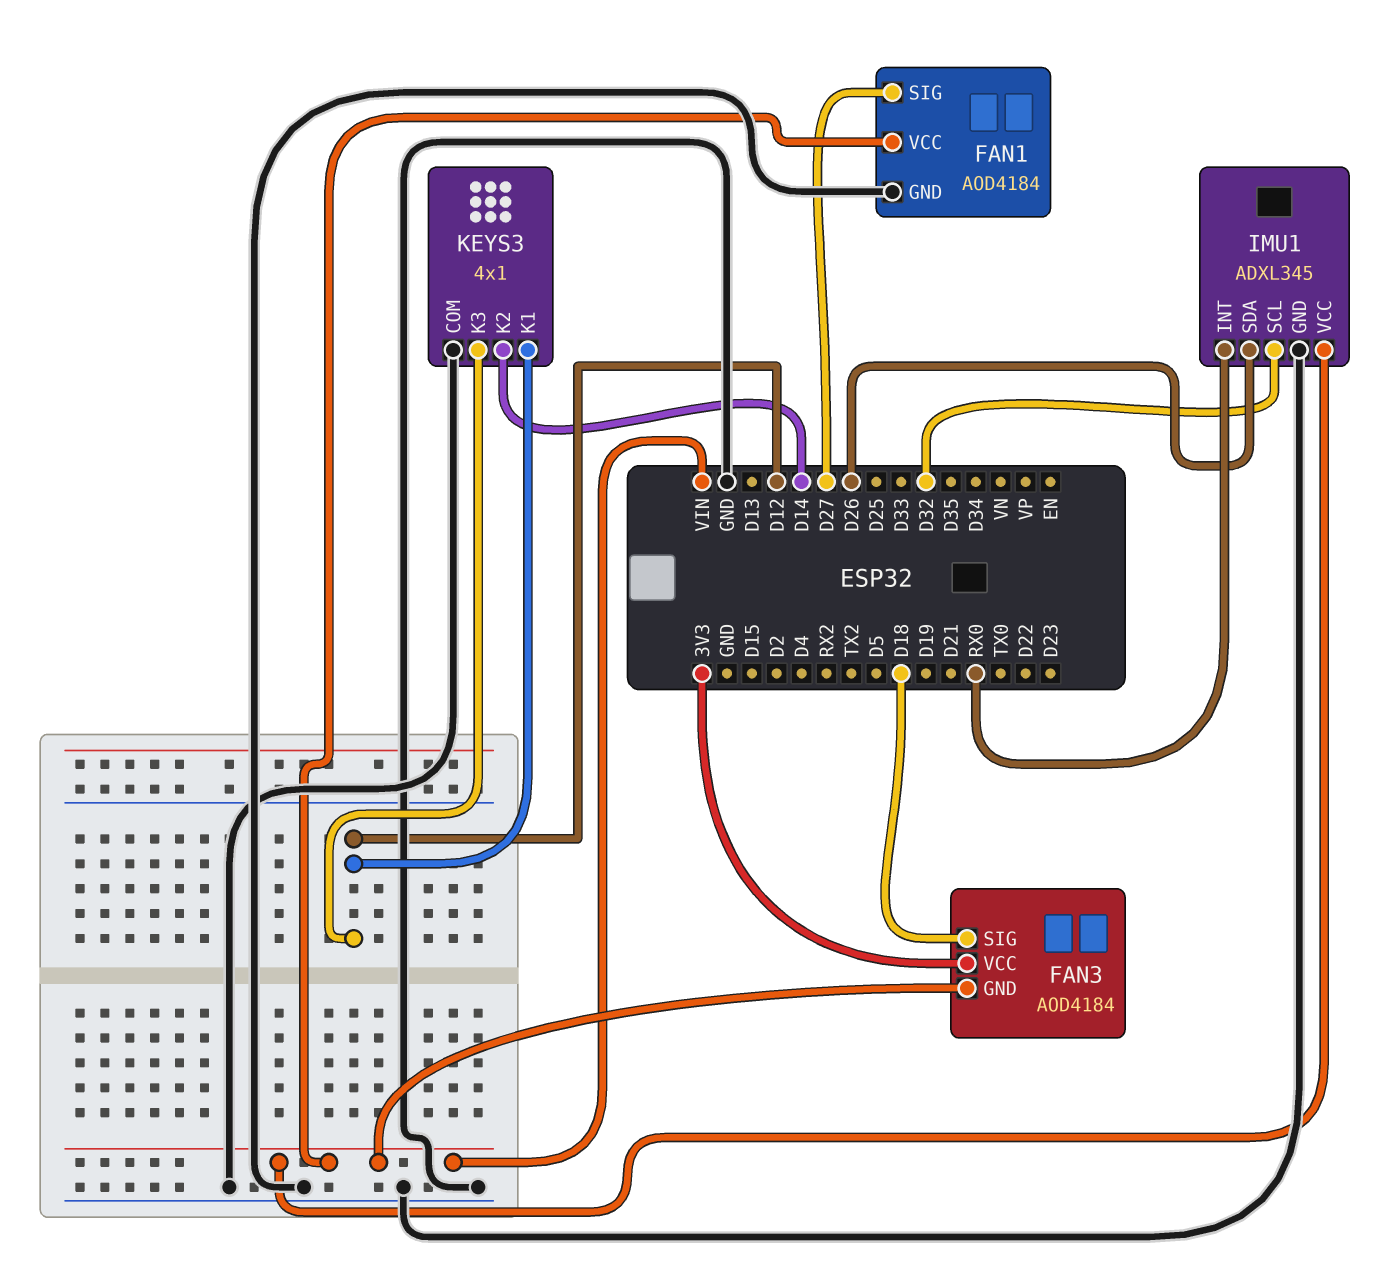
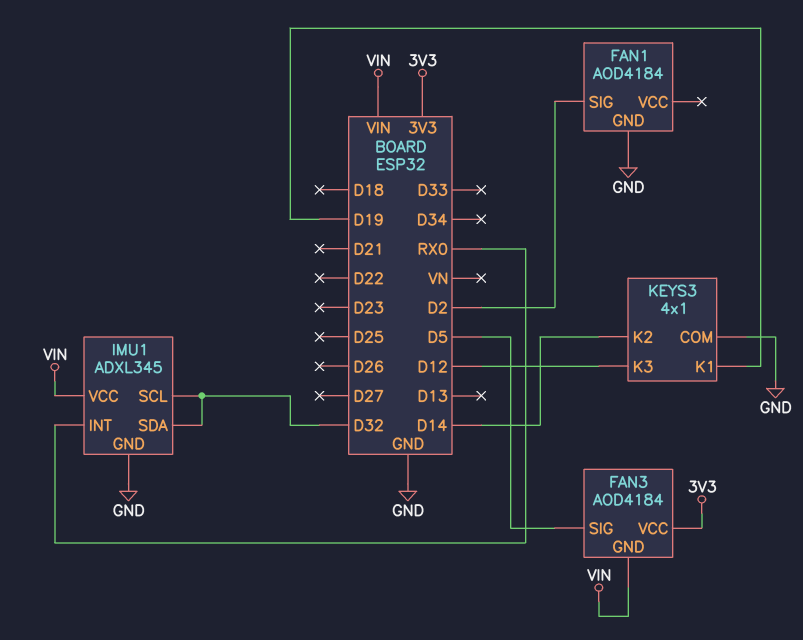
FAN1 pin SIG: D27 -> D2
FAN1 pin VCC: VIN -> none
FAN3 pin SIG: D18 -> D5
IMU1 pin SDA: D26 -> D32
KEYS3 pin K1: D12 -> D19

